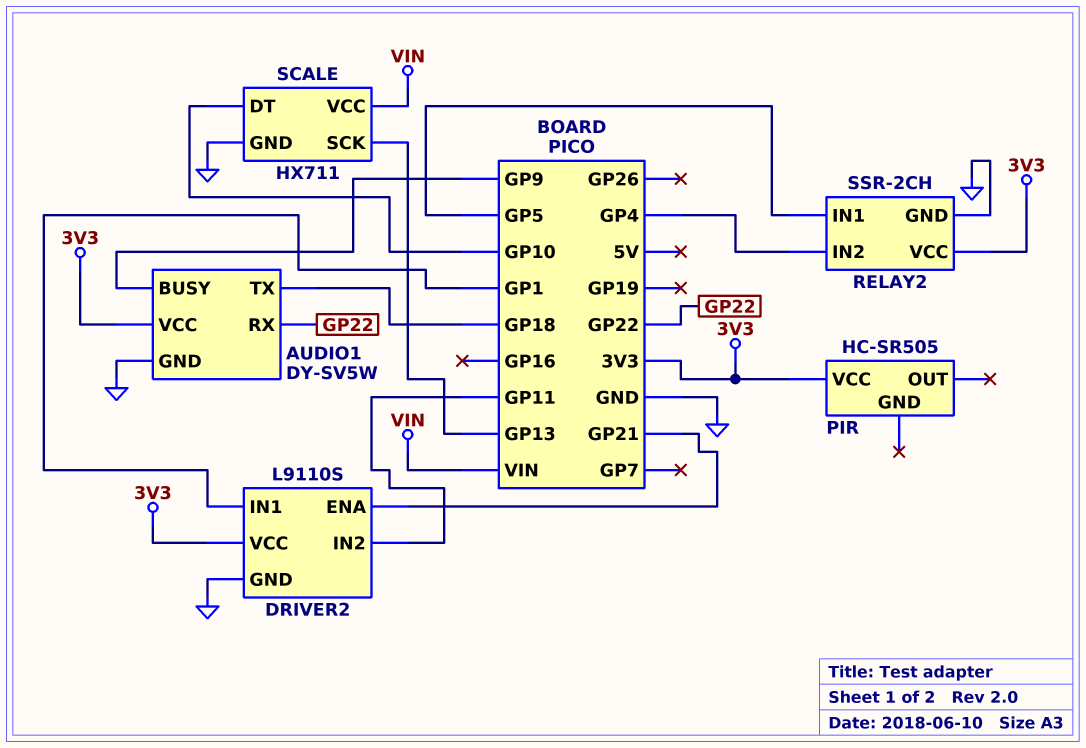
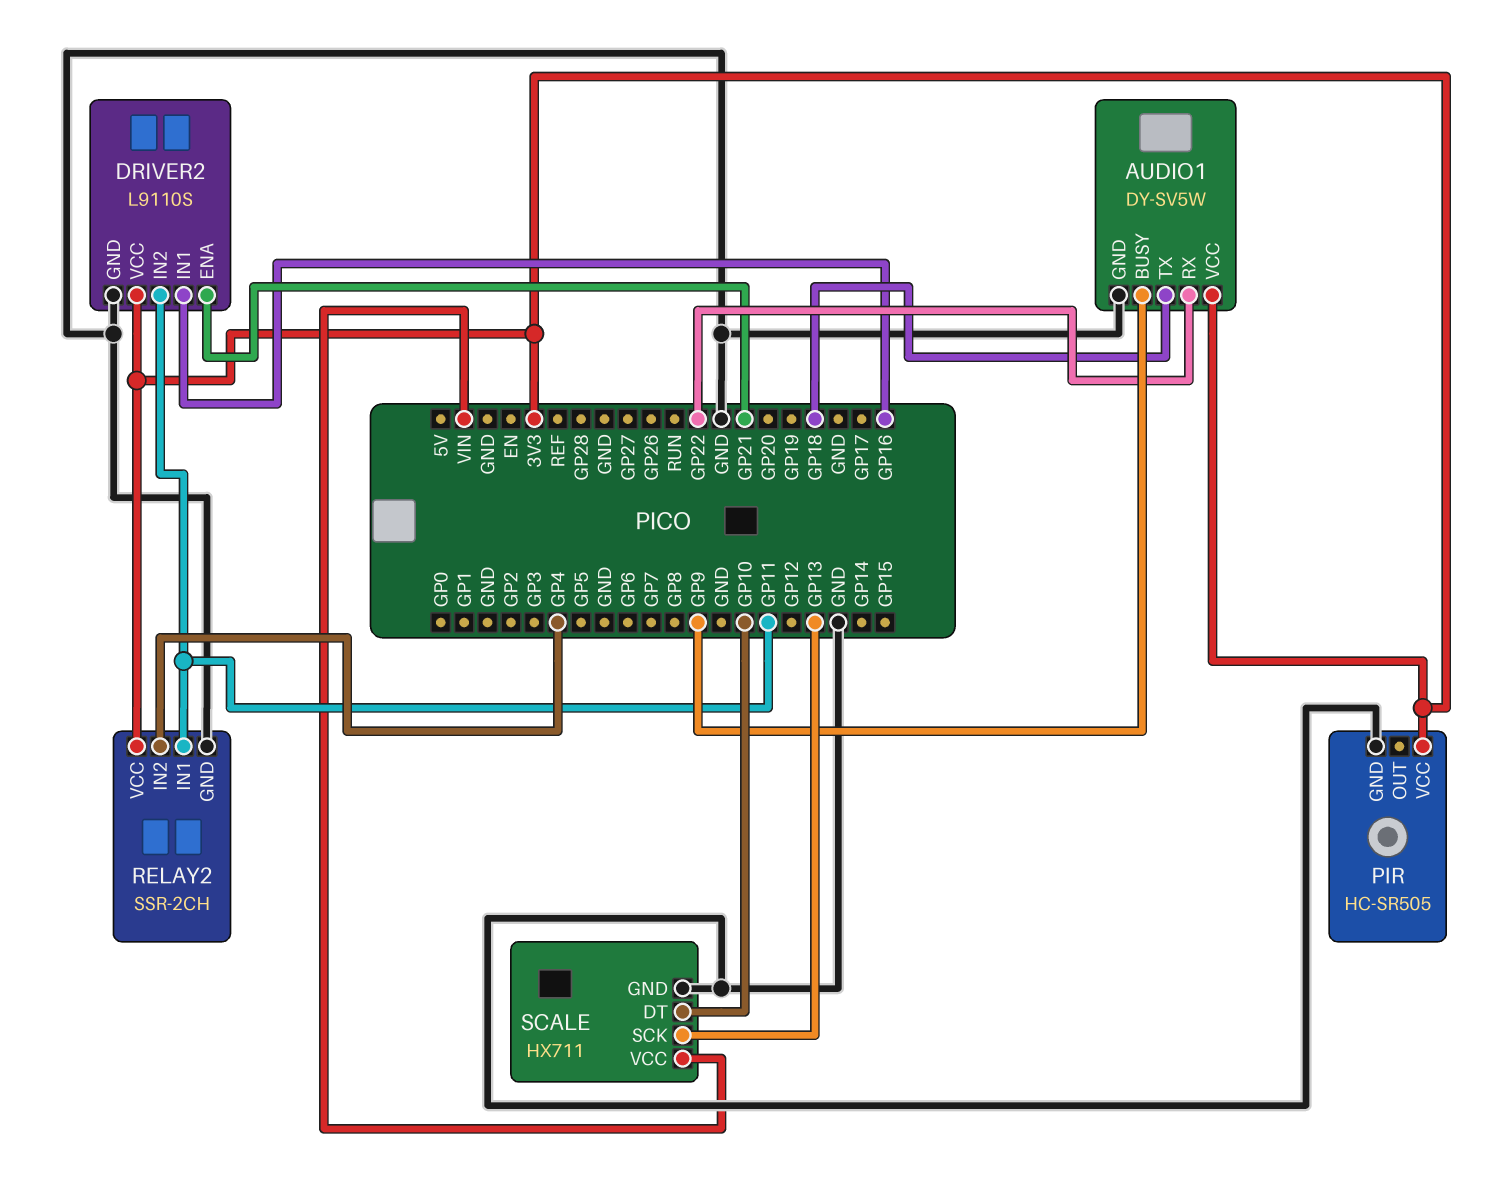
DRIVER2 pin IN1: GP1 -> GP16
PIR pin GND: none -> GND
RELAY2 pin IN1: GP5 -> GP11

